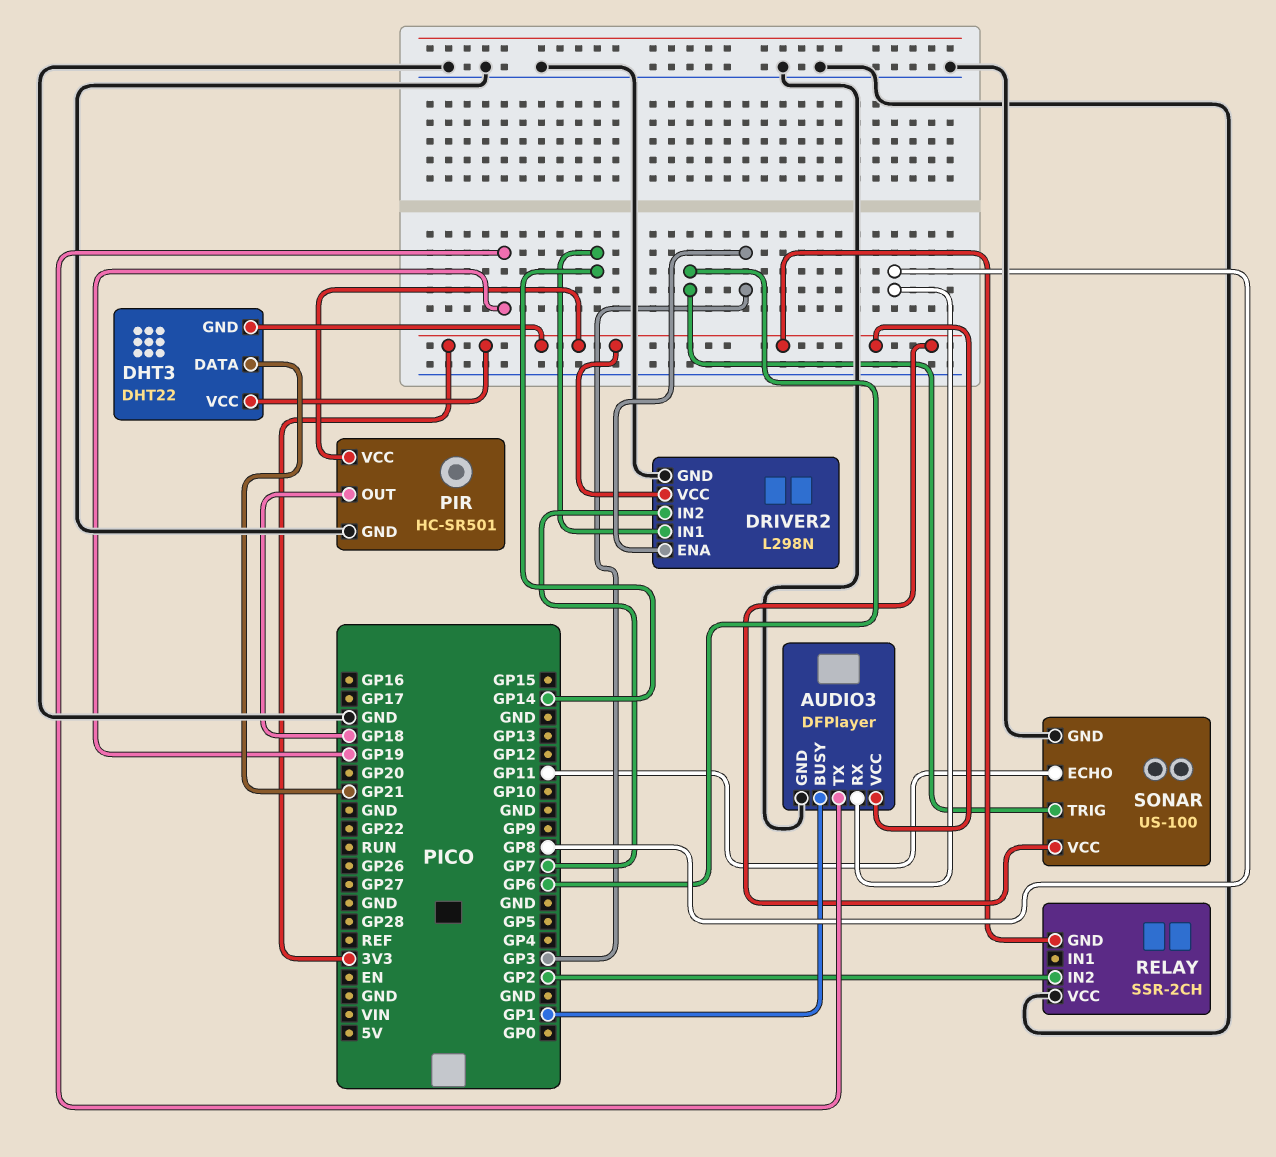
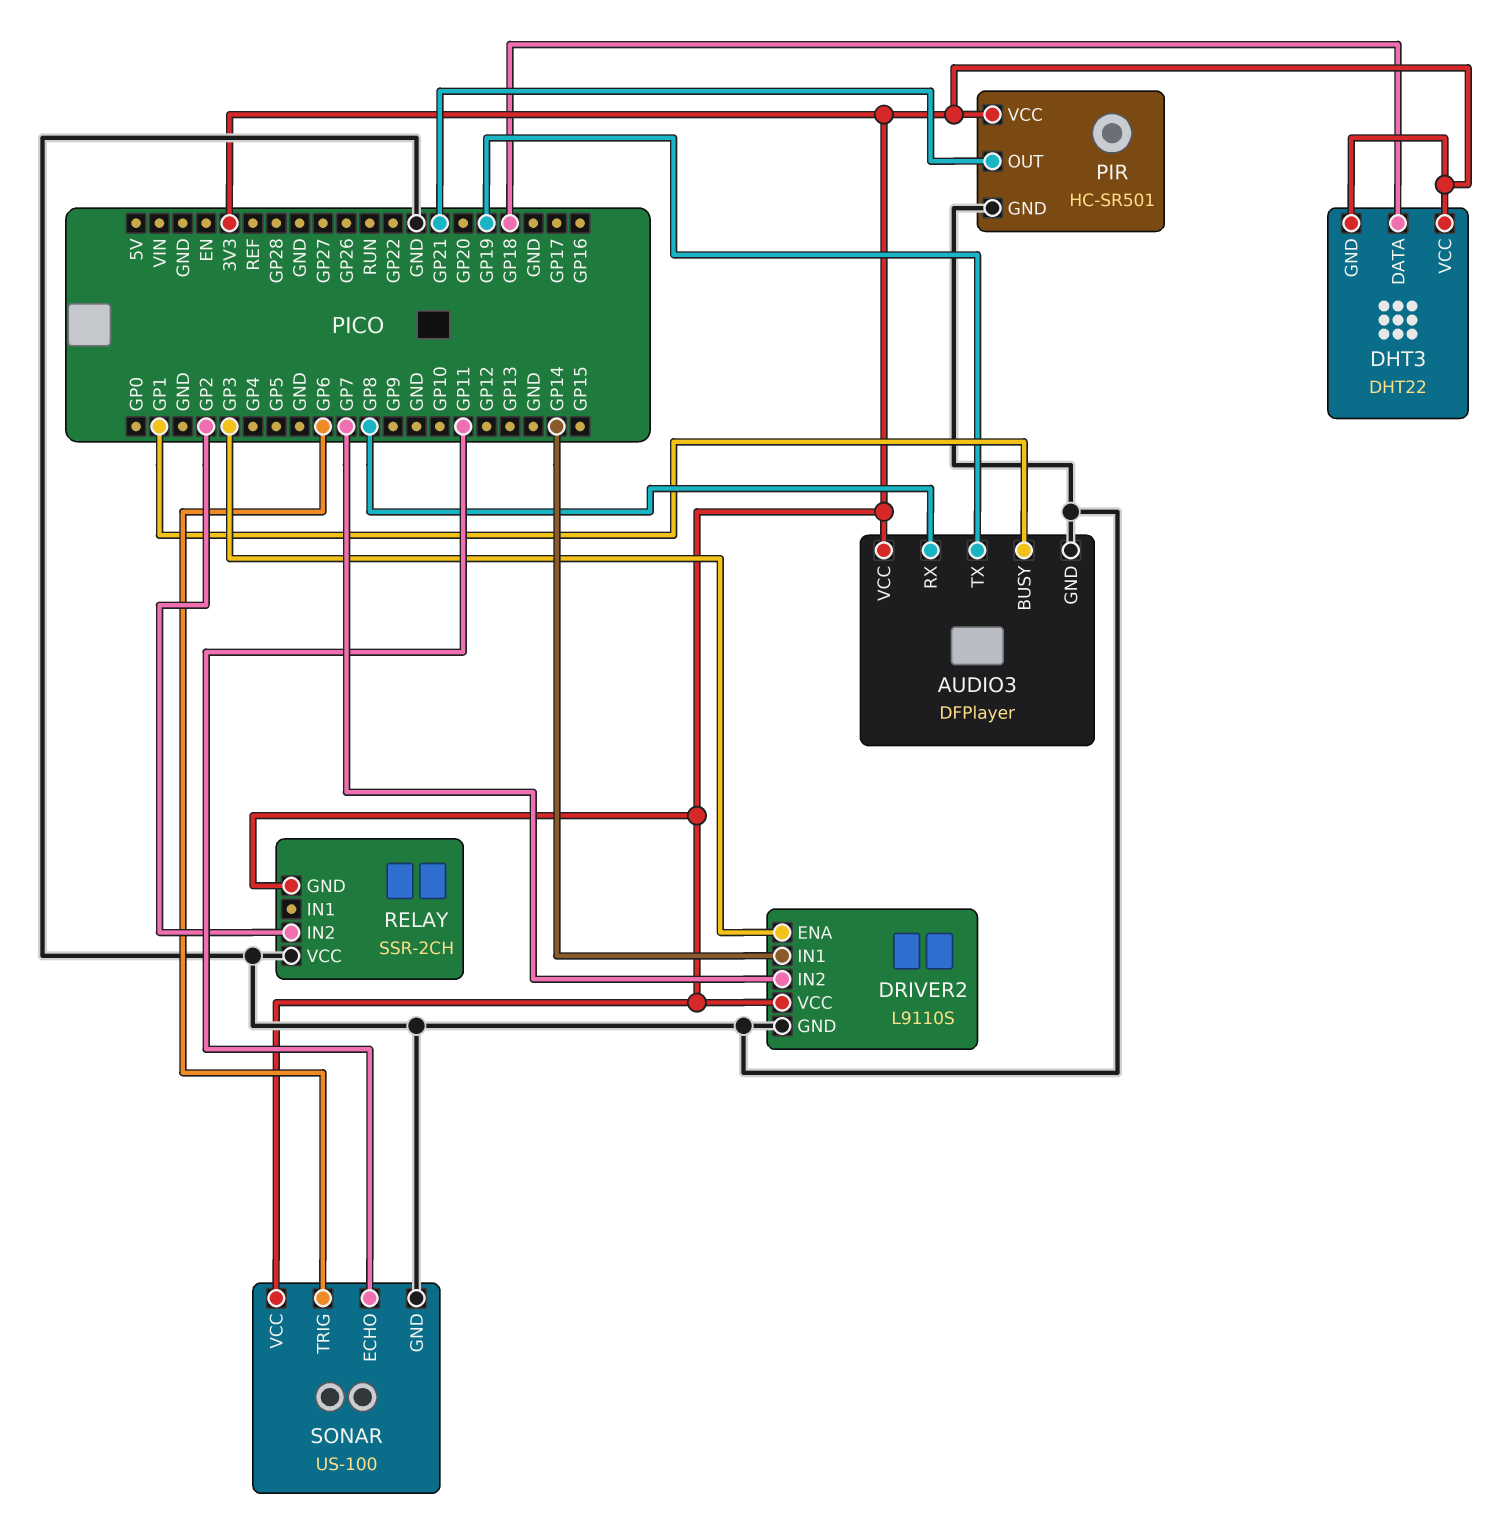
DHT3 pin DATA: GP21 -> GP18
DRIVER2: L298N -> L9110S
PIR pin OUT: GP18 -> GP21

